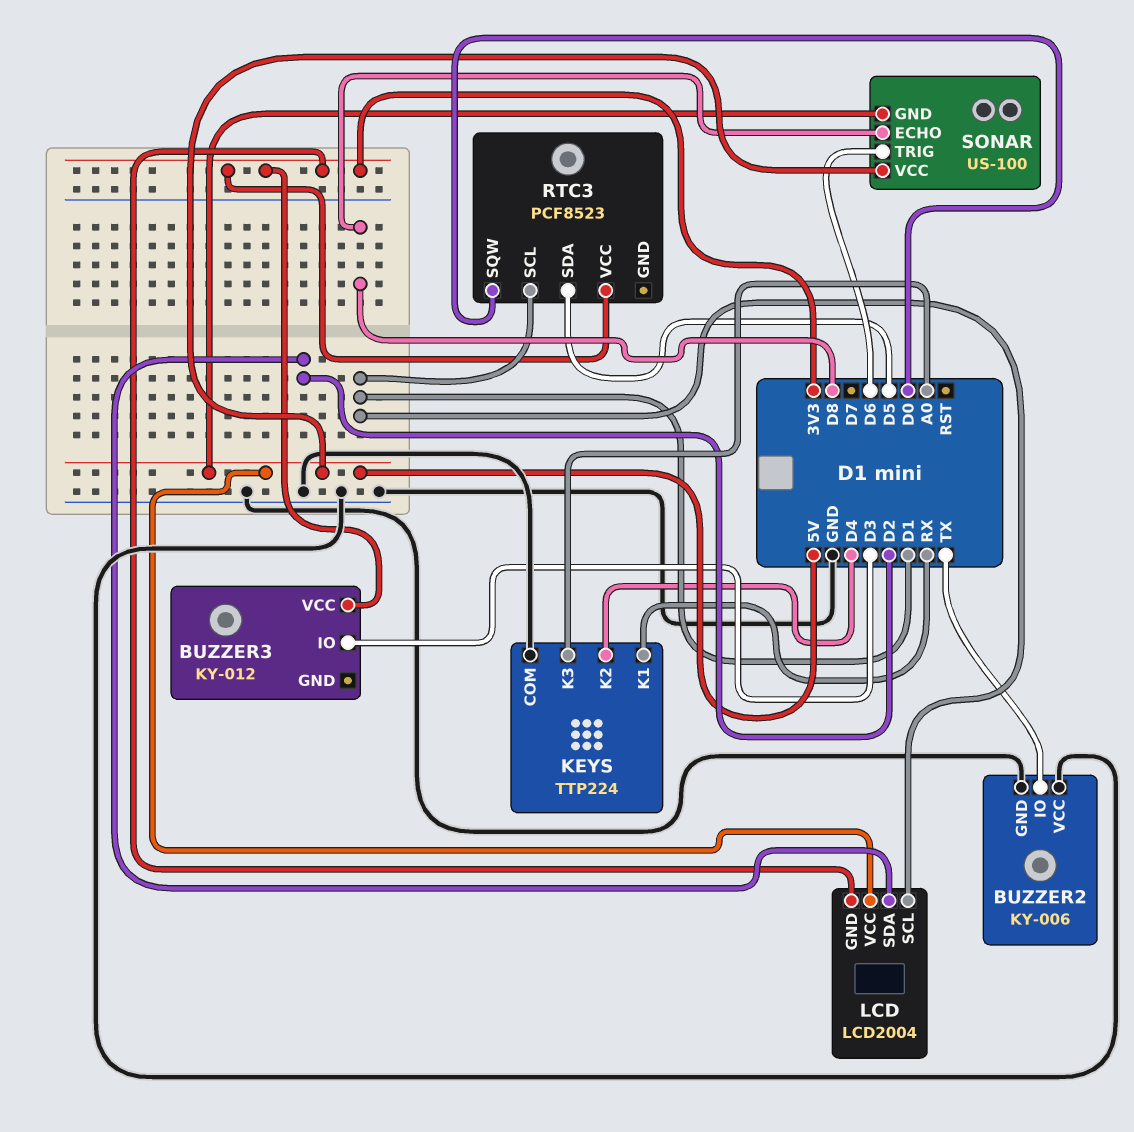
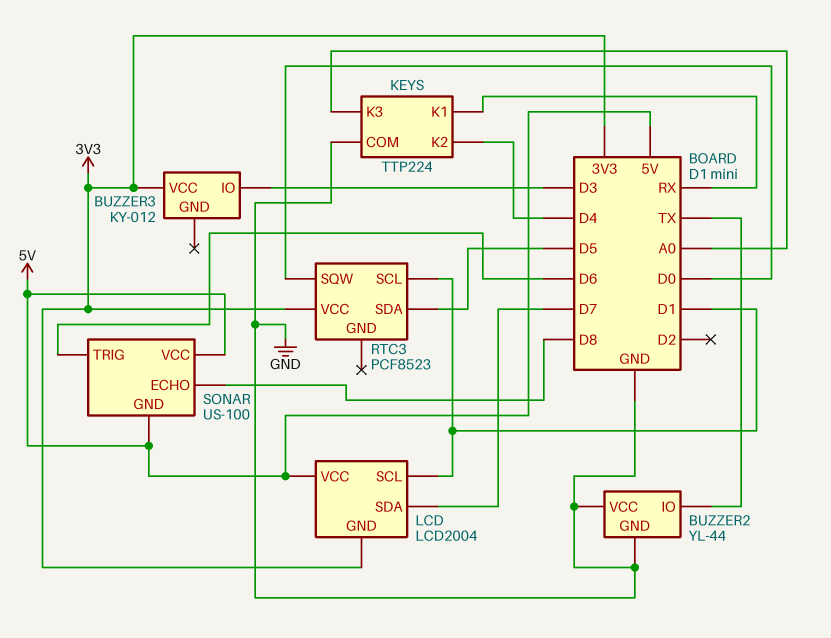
BUZZER2: KY-006 -> YL-44
LCD pin SDA: D2 -> D7

